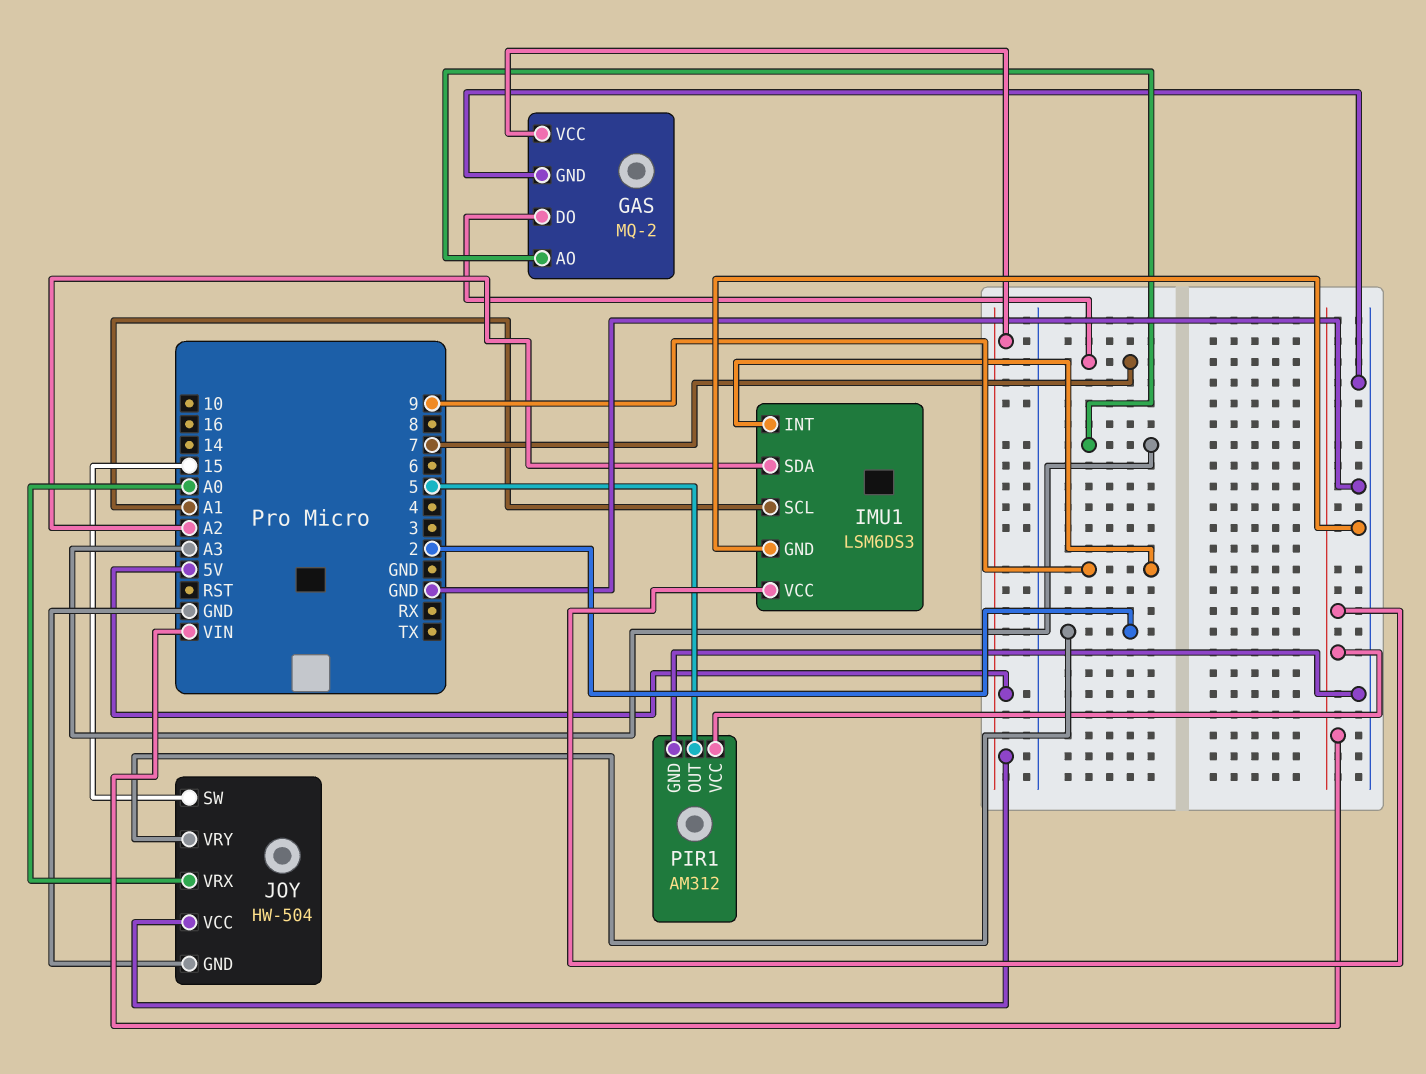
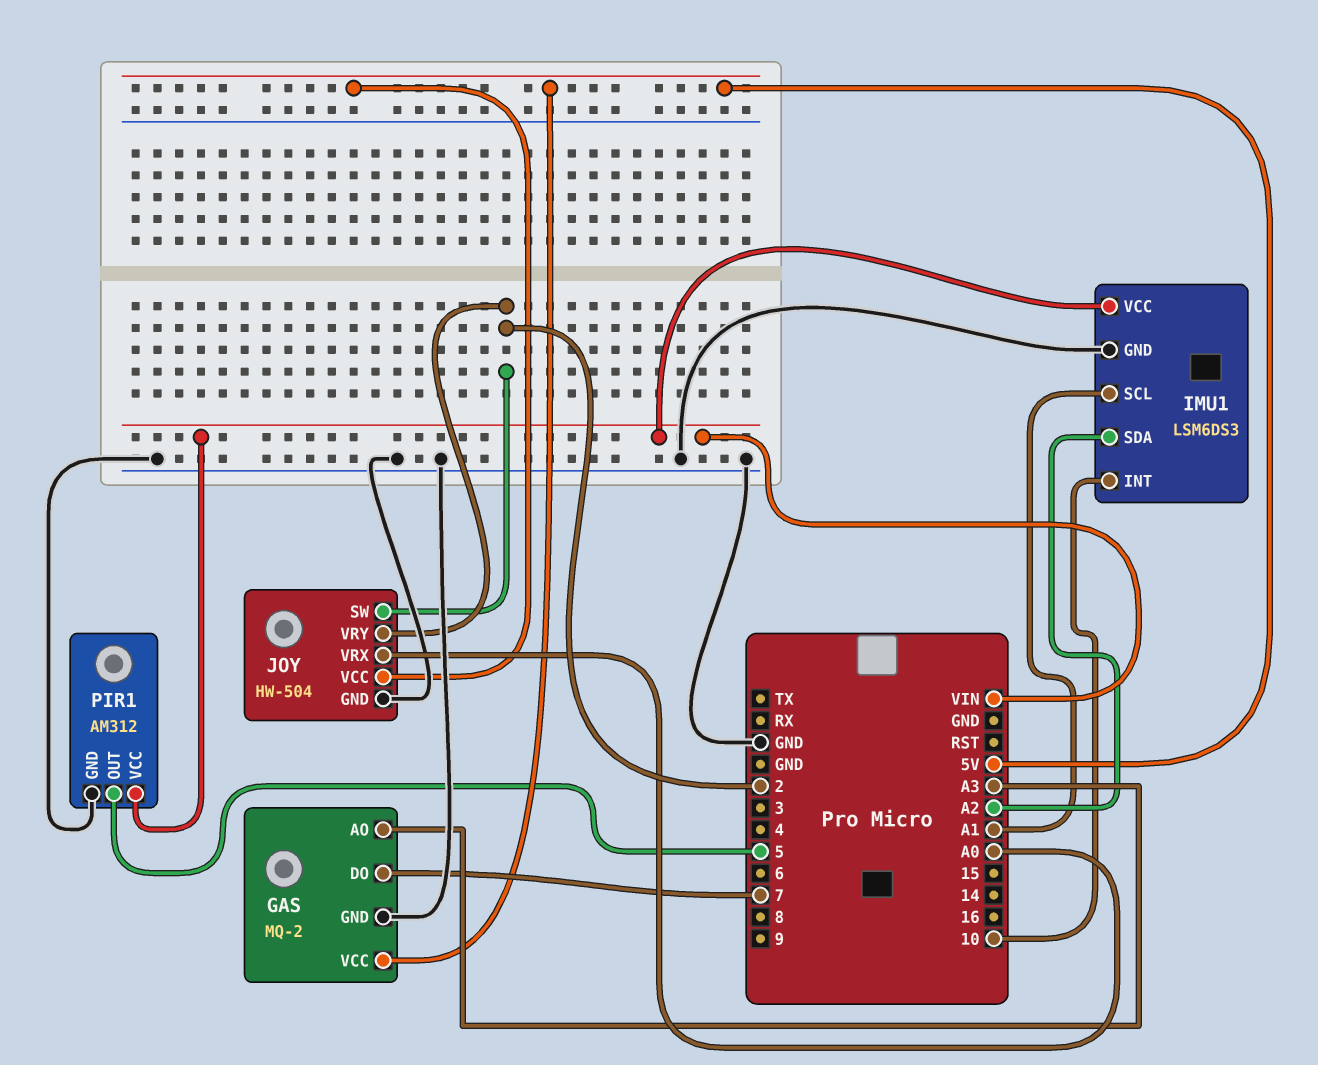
IMU1 pin INT: 9 -> 10
JOY pin SW: 15 -> 2

